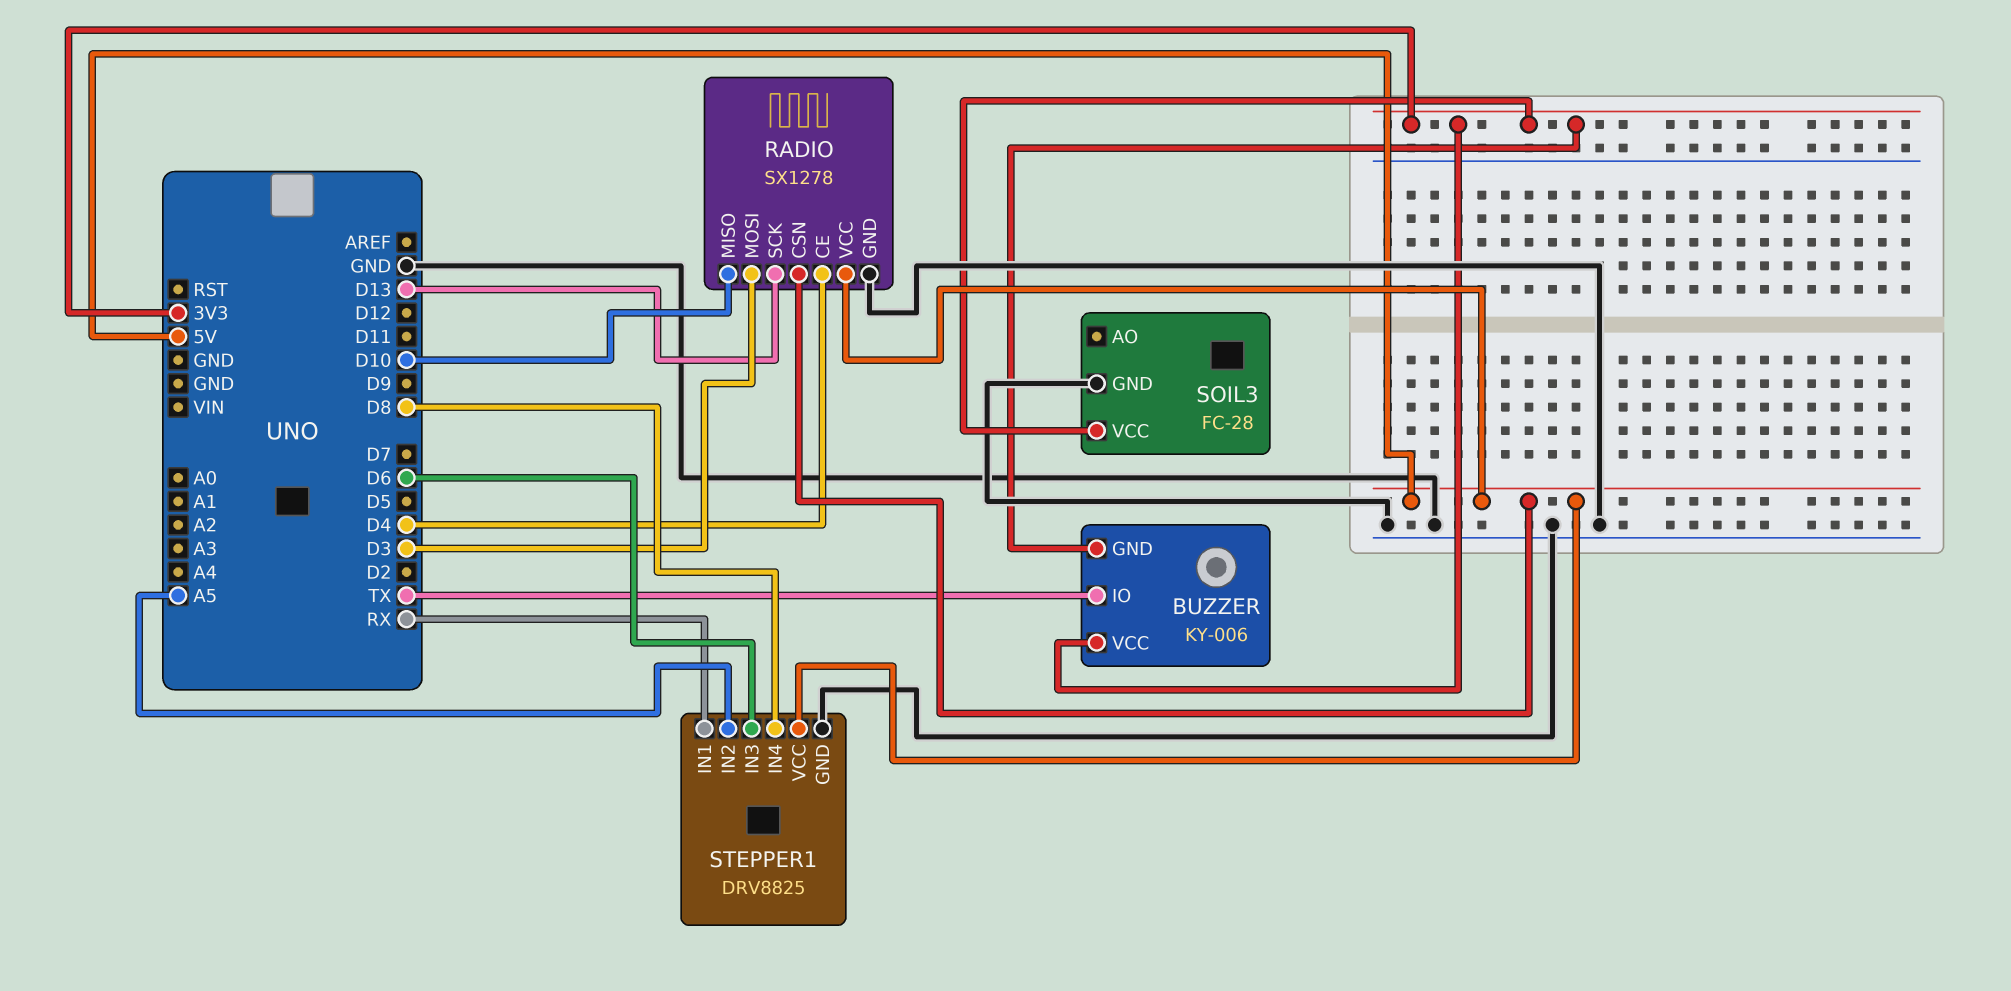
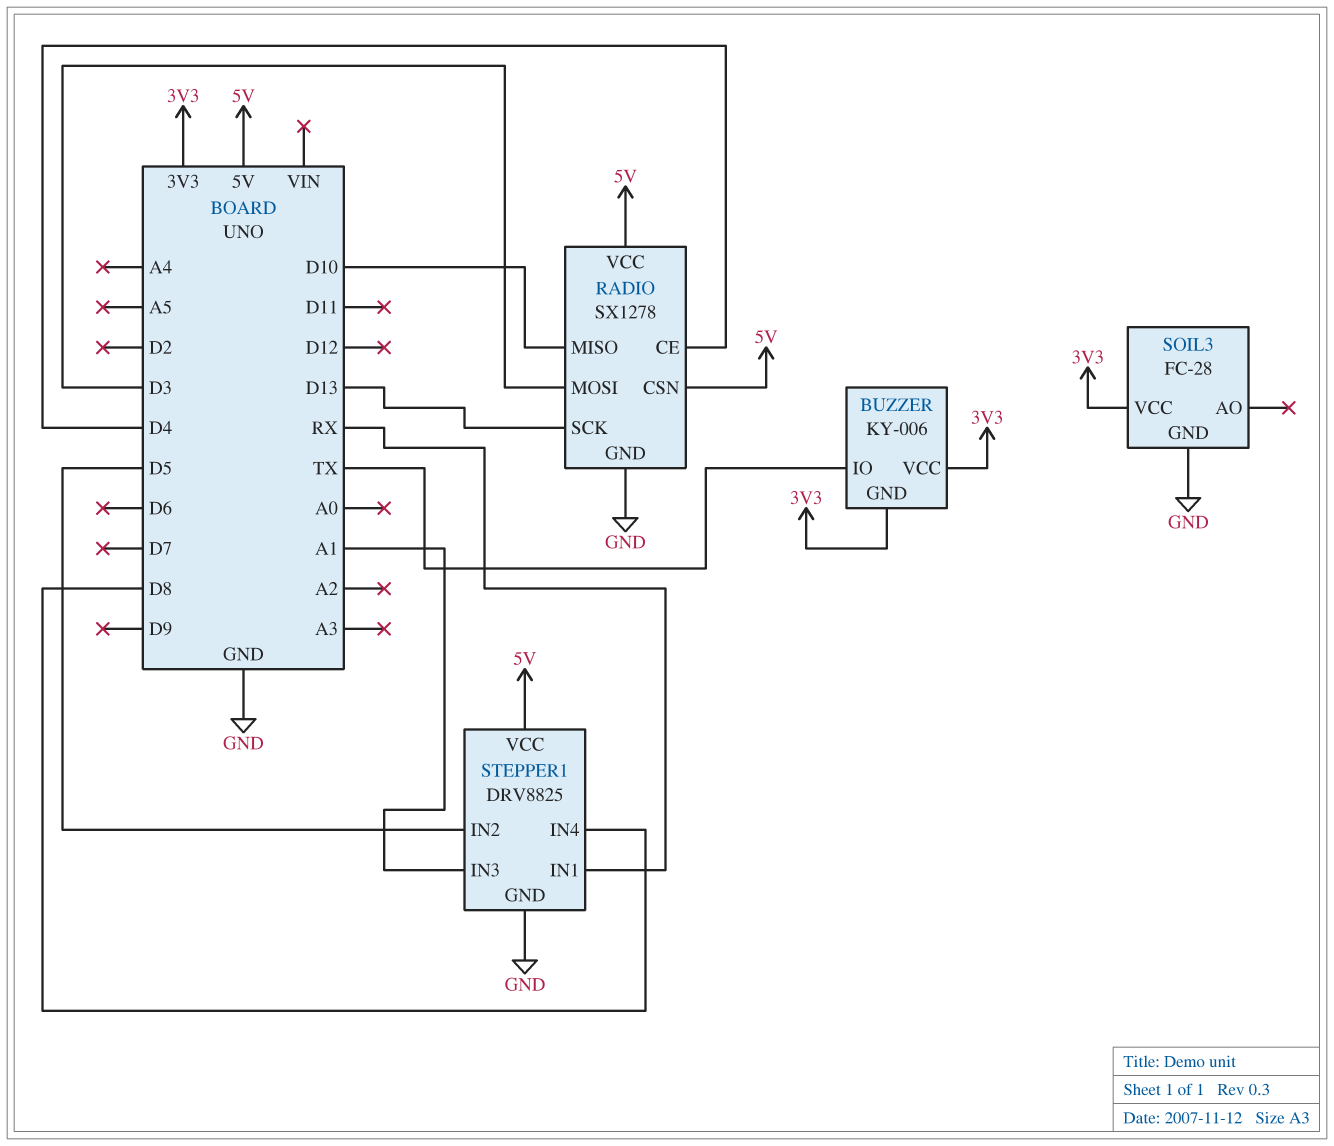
STEPPER1 pin IN2: A5 -> D5
STEPPER1 pin IN3: D6 -> A1

